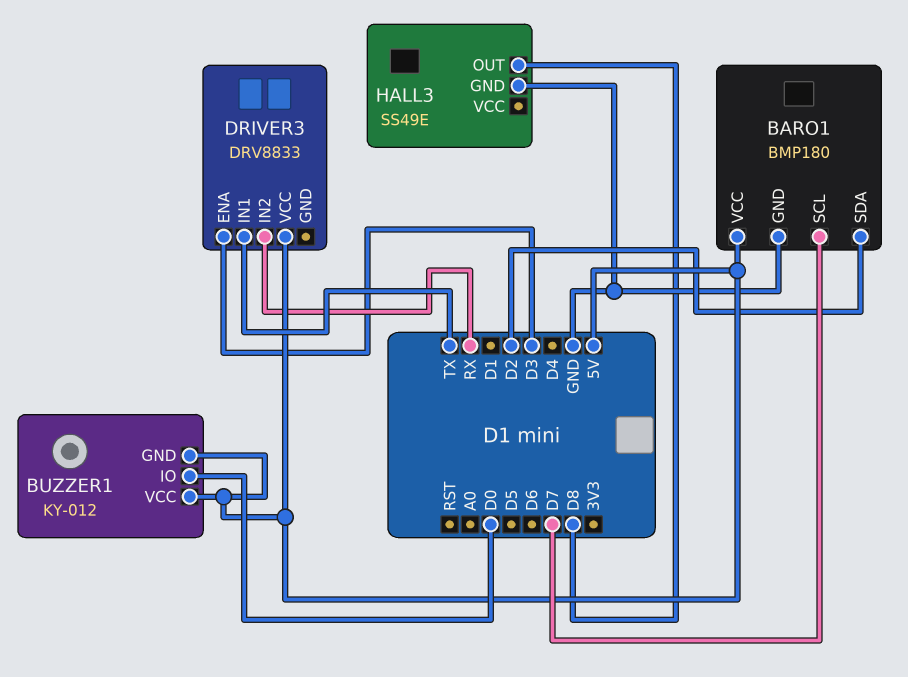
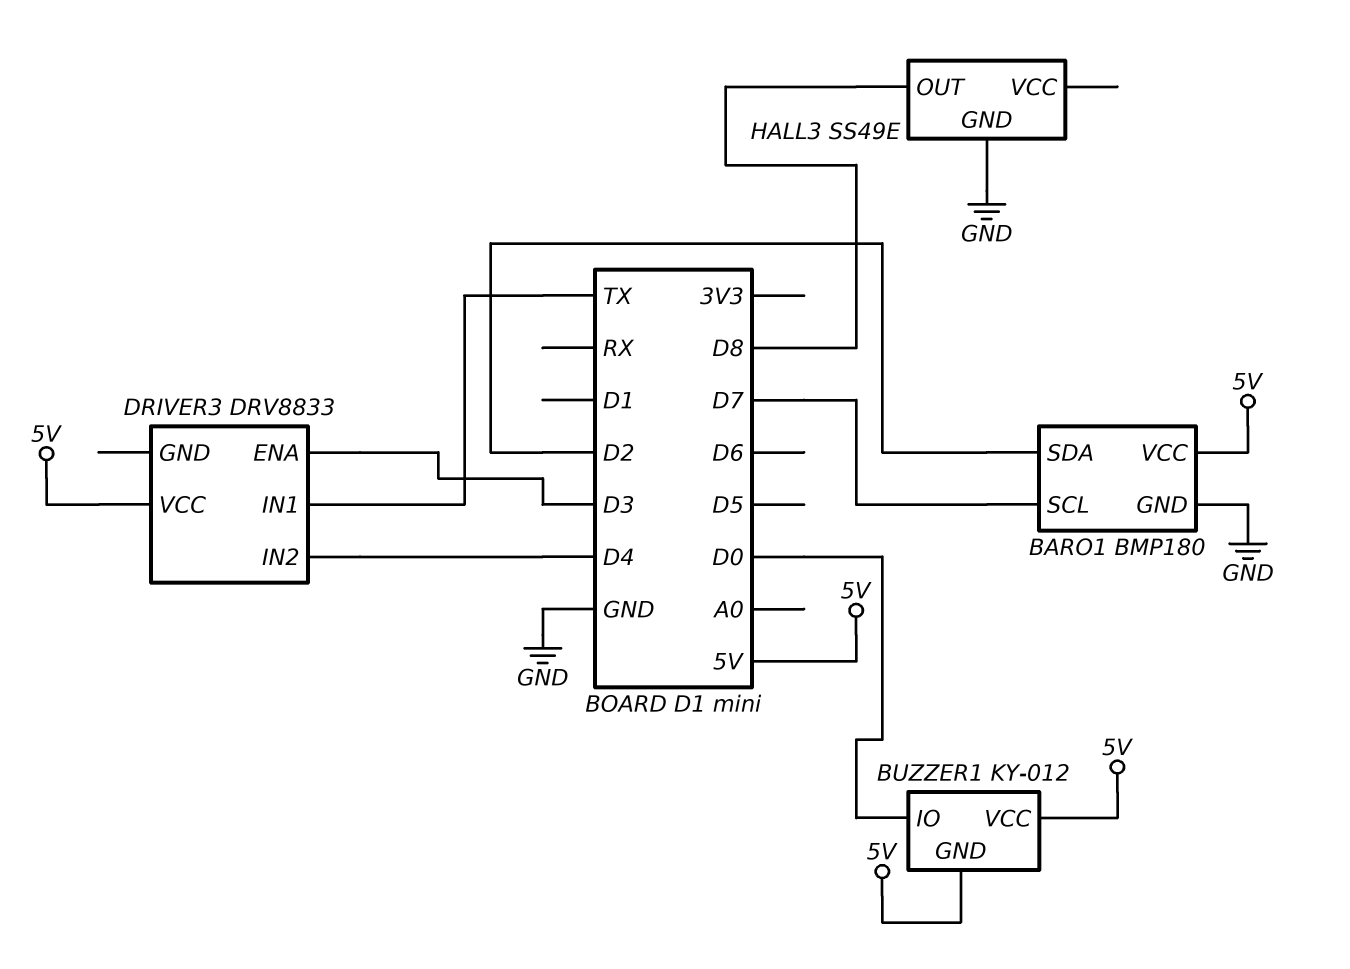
DRIVER3 pin IN2: RX -> D4

